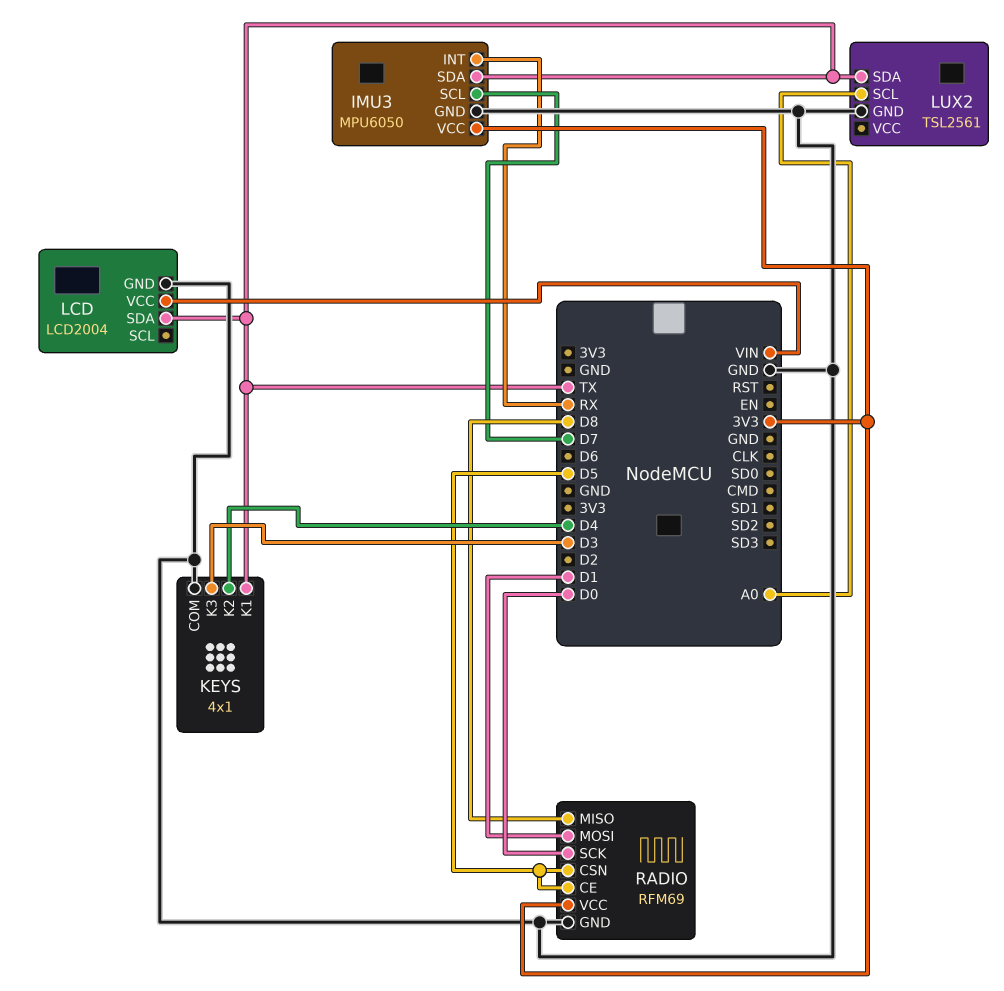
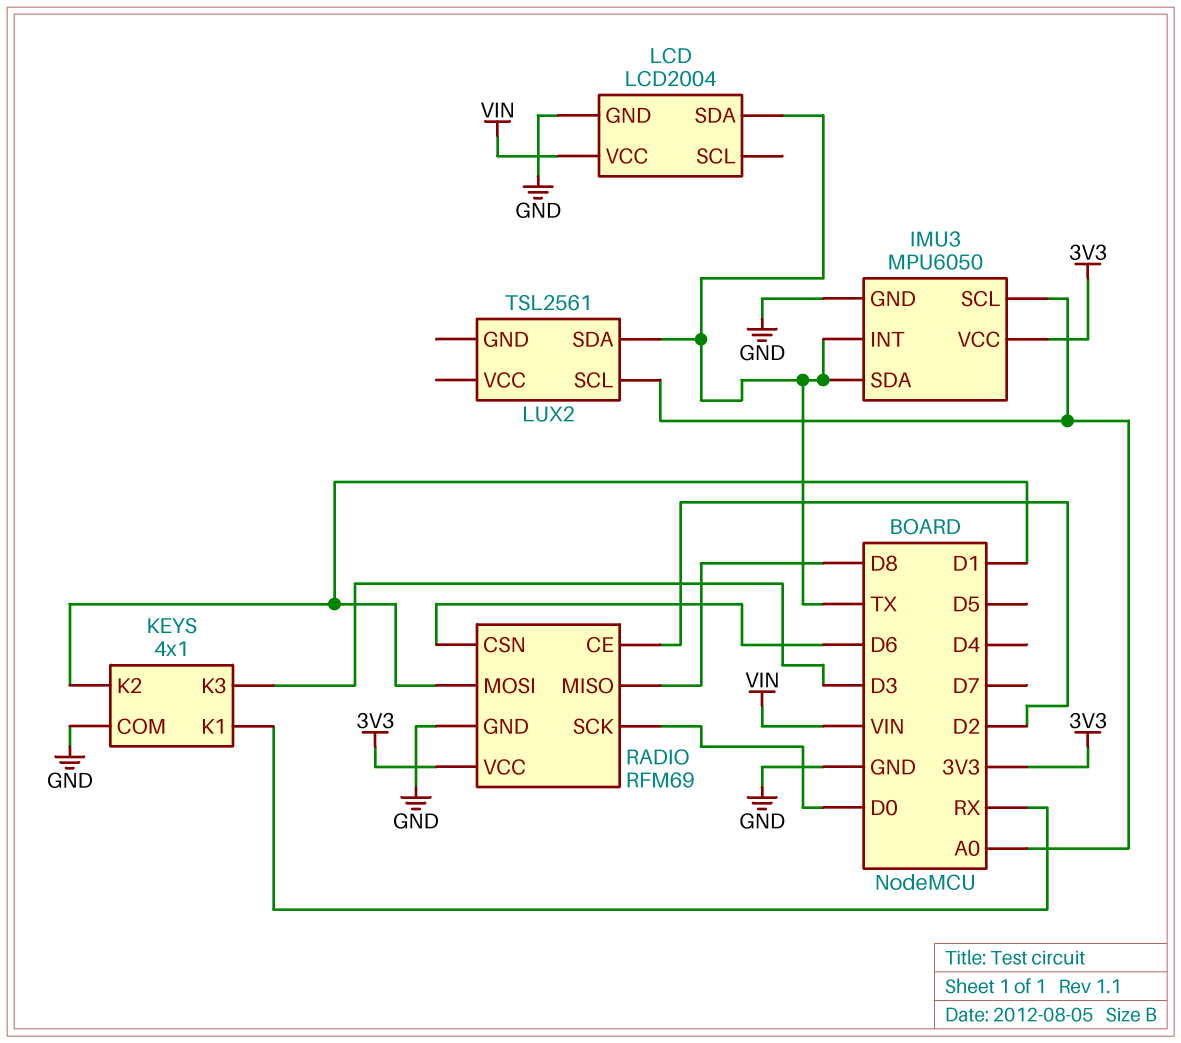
IMU3 pin INT: RX -> TX
IMU3 pin SCL: D7 -> A0
KEYS pin K1: TX -> RX
KEYS pin K2: D4 -> D1
LUX2 pin GND: GND -> none
RADIO pin CE: D5 -> D2
RADIO pin CSN: D5 -> D6

